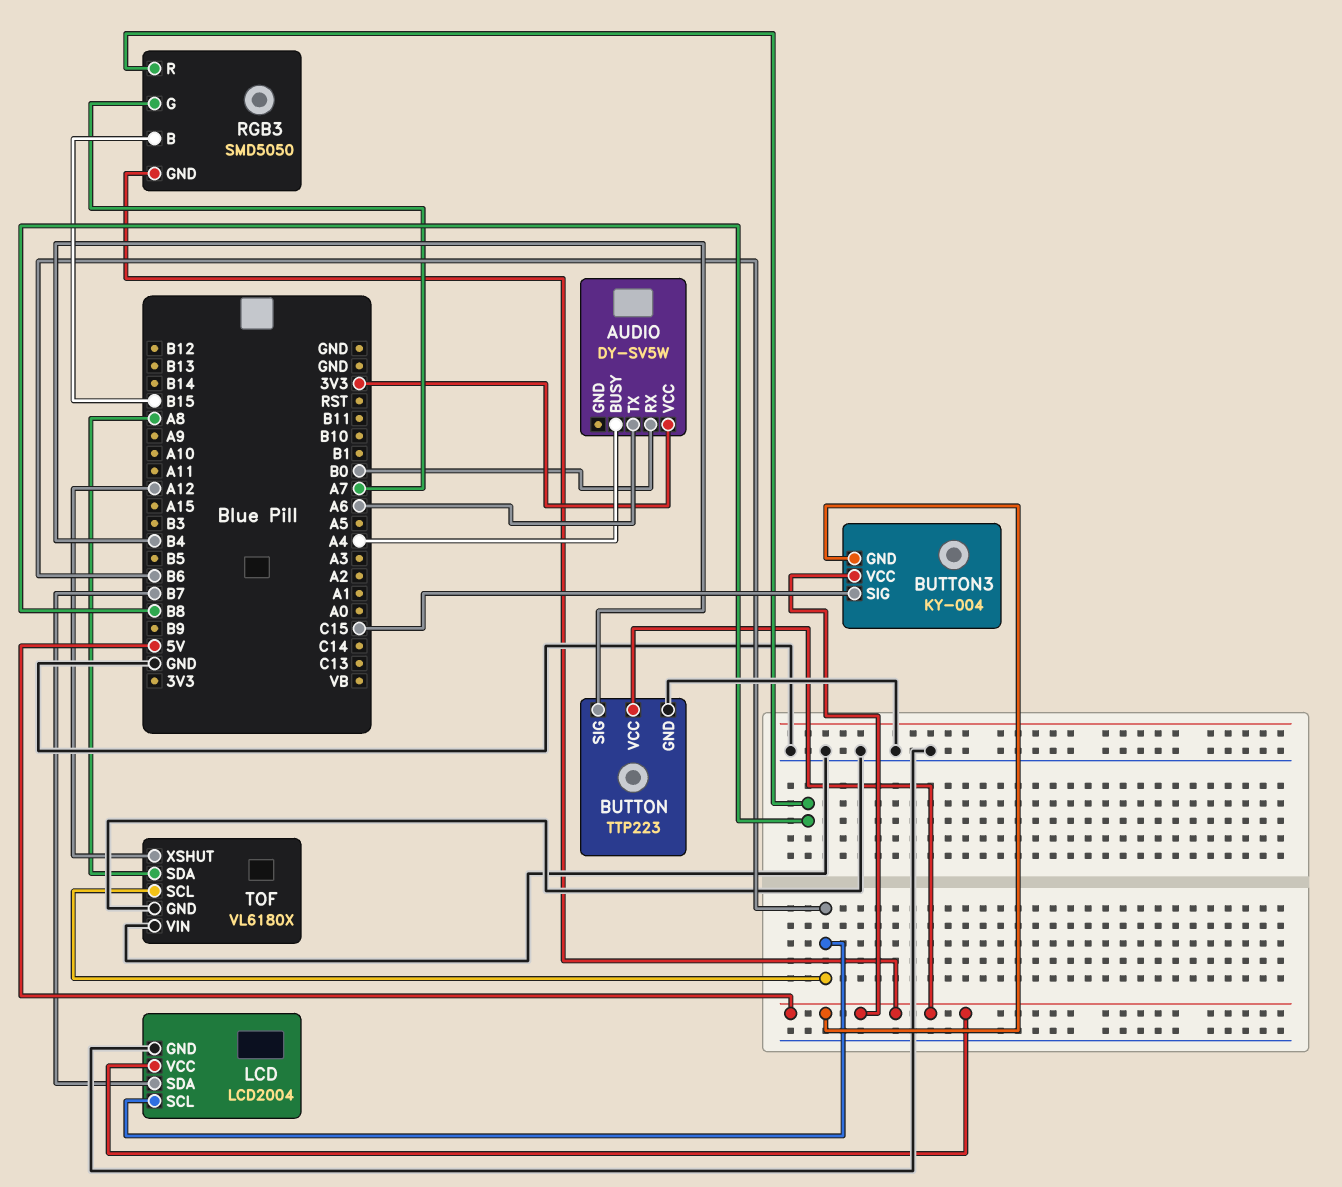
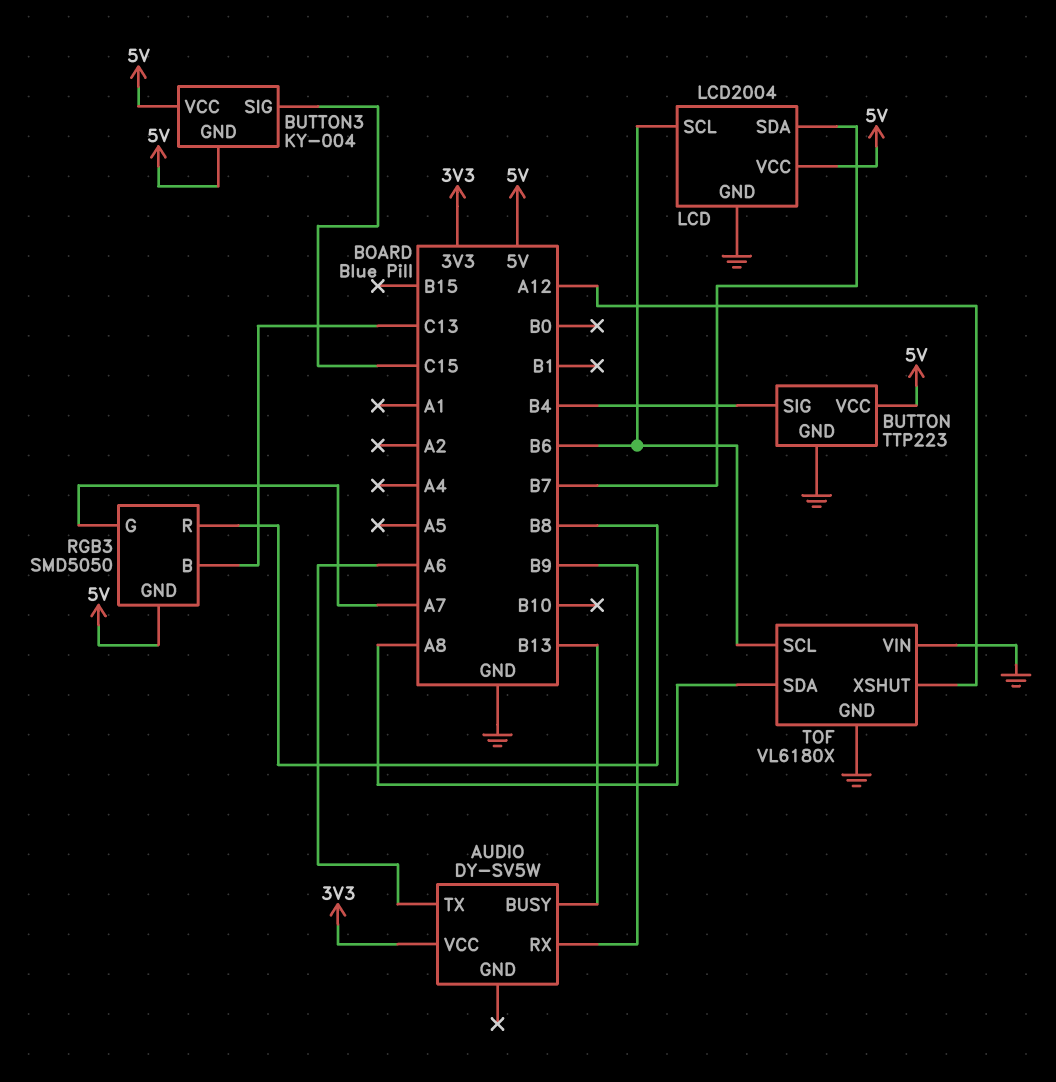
AUDIO pin BUSY: A4 -> B13
AUDIO pin RX: B0 -> B9
RGB3 pin B: B15 -> C13

